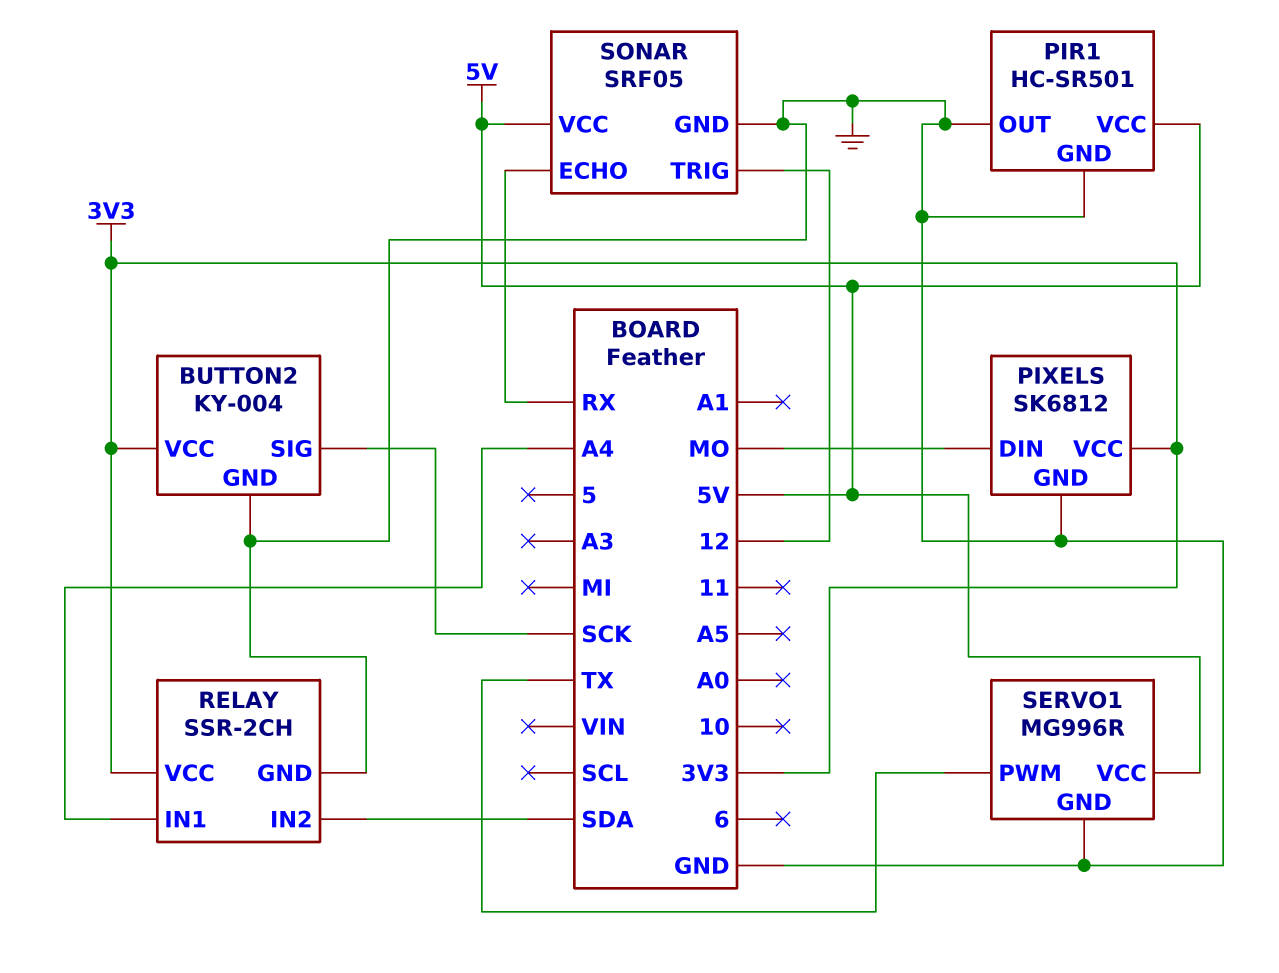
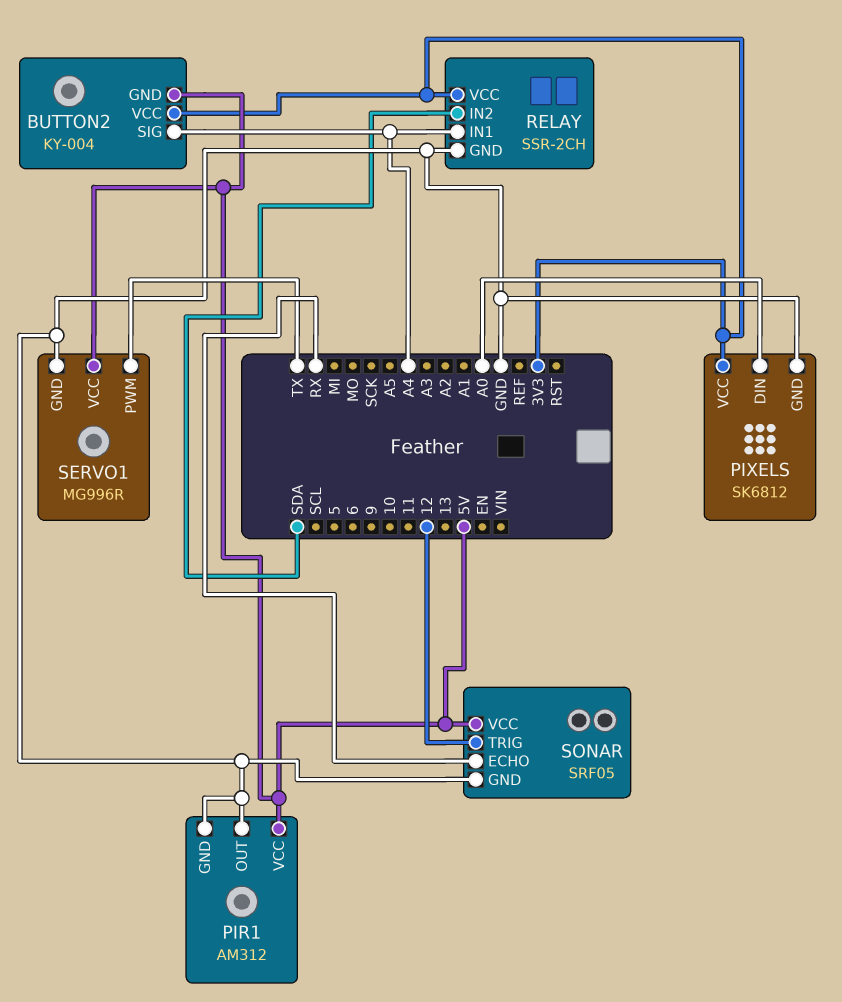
BUTTON2 pin GND: GND -> 5V
BUTTON2 pin SIG: SCK -> A4
PIR1: HC-SR501 -> AM312
PIXELS pin DIN: MO -> A0

